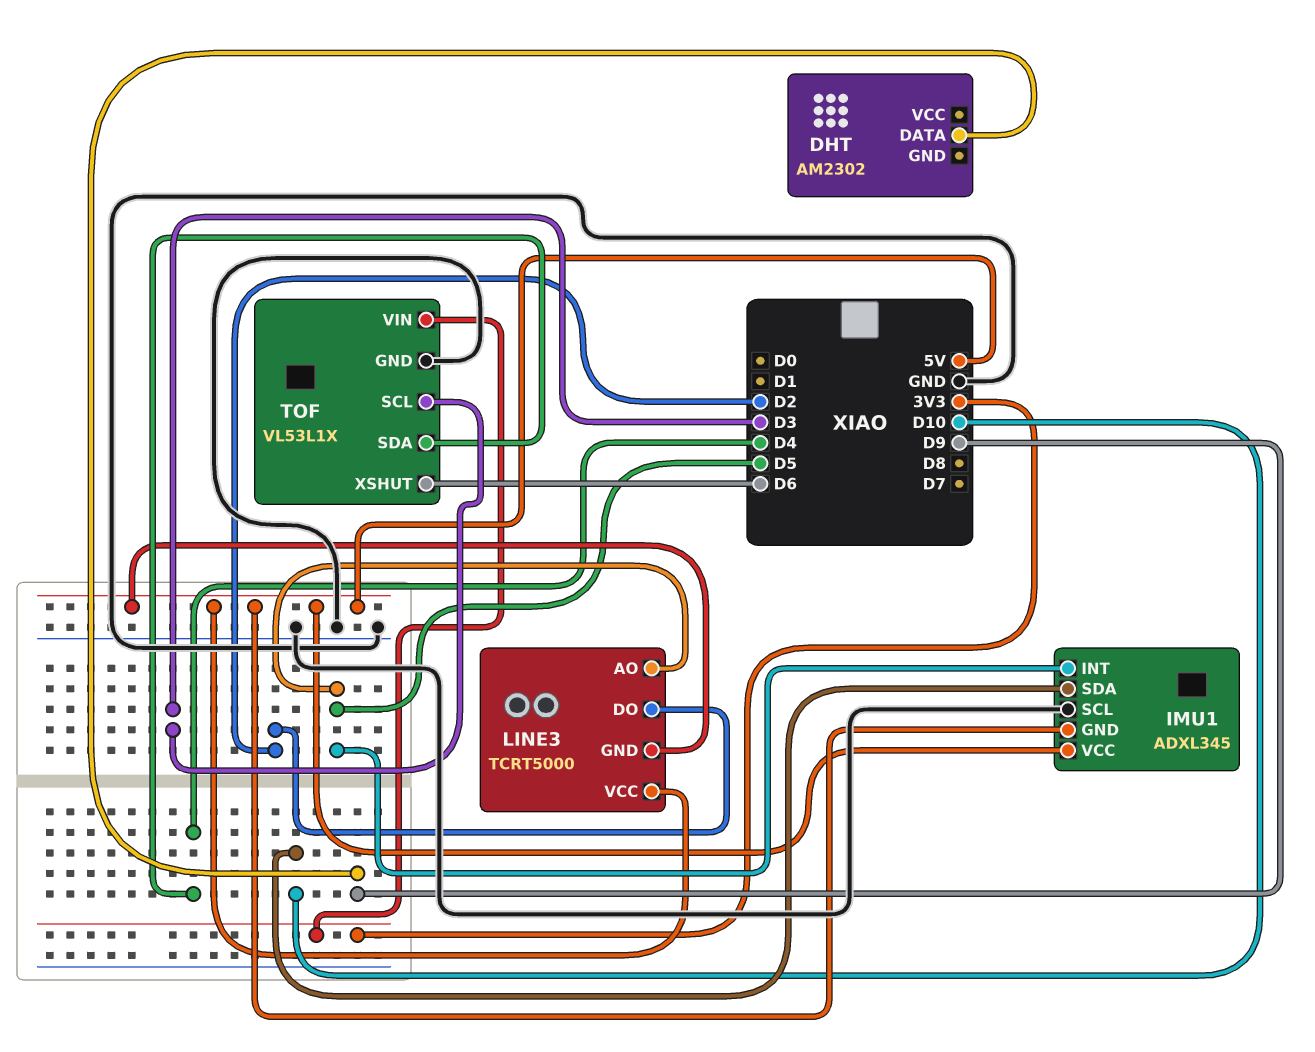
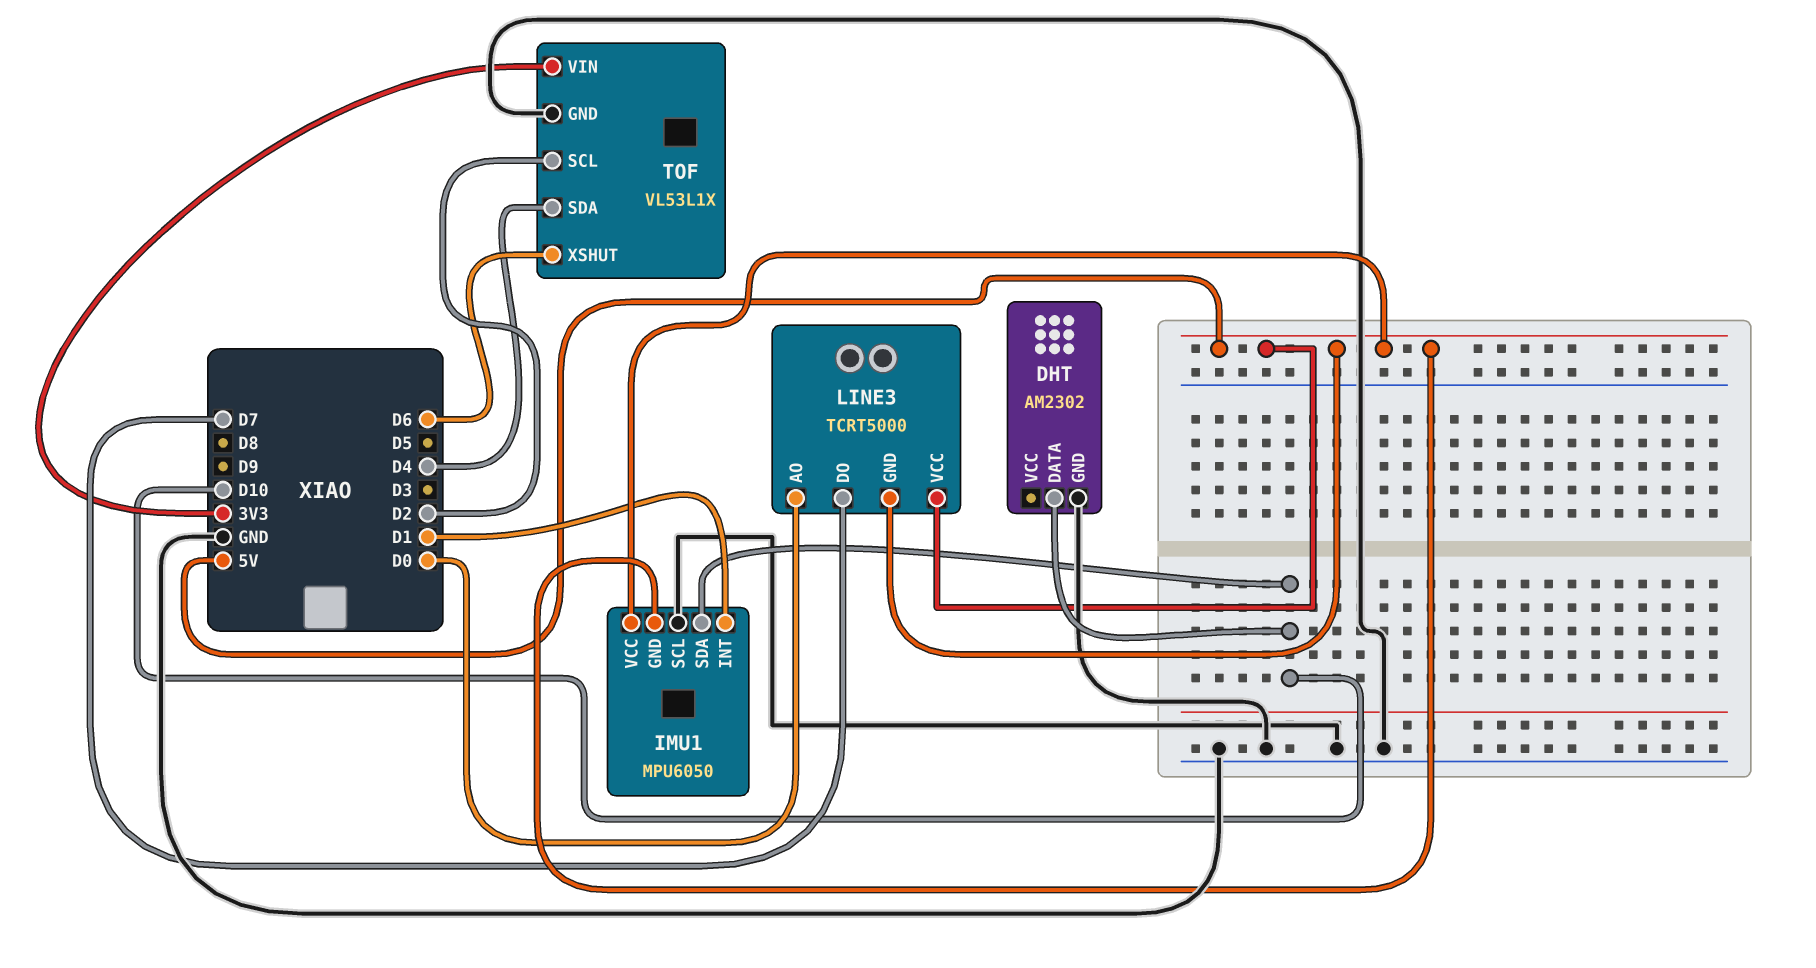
DHT pin DATA: D9 -> D10
DHT pin GND: none -> GND
IMU1: ADXL345 -> MPU6050
IMU1 pin INT: D5 -> D1
LINE3 pin AO: D5 -> D0
LINE3 pin DO: D2 -> D7
TOF pin SCL: D3 -> D2

